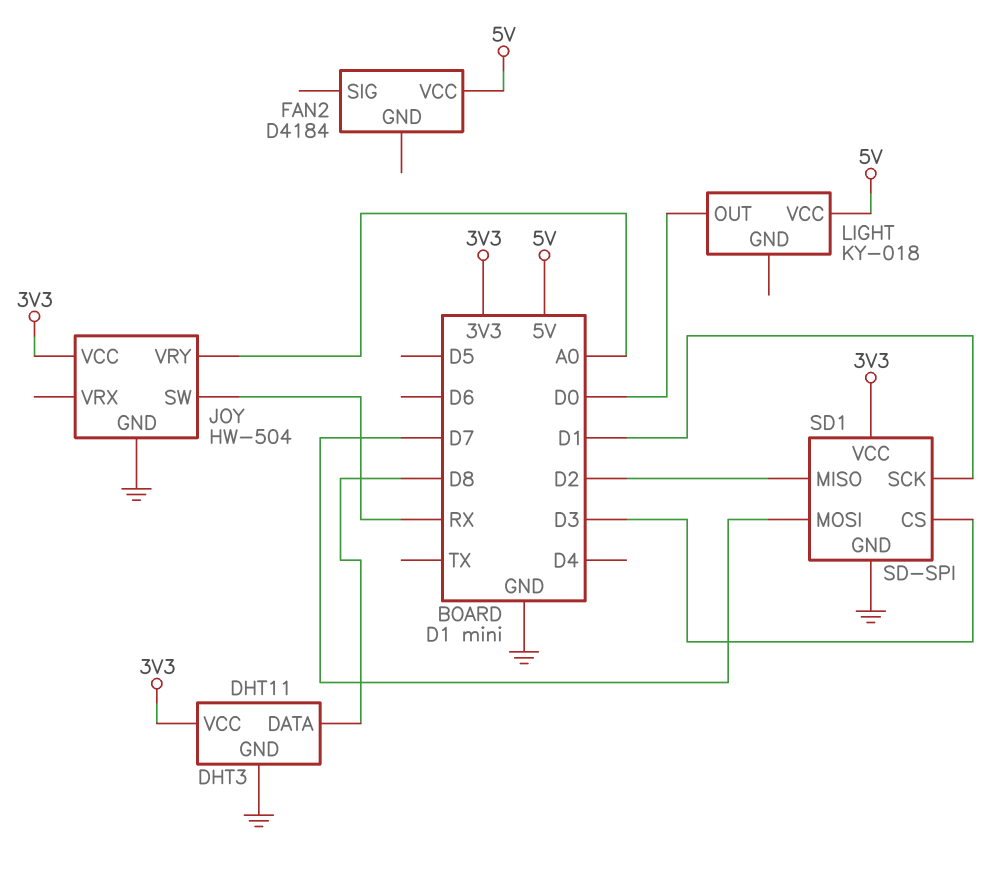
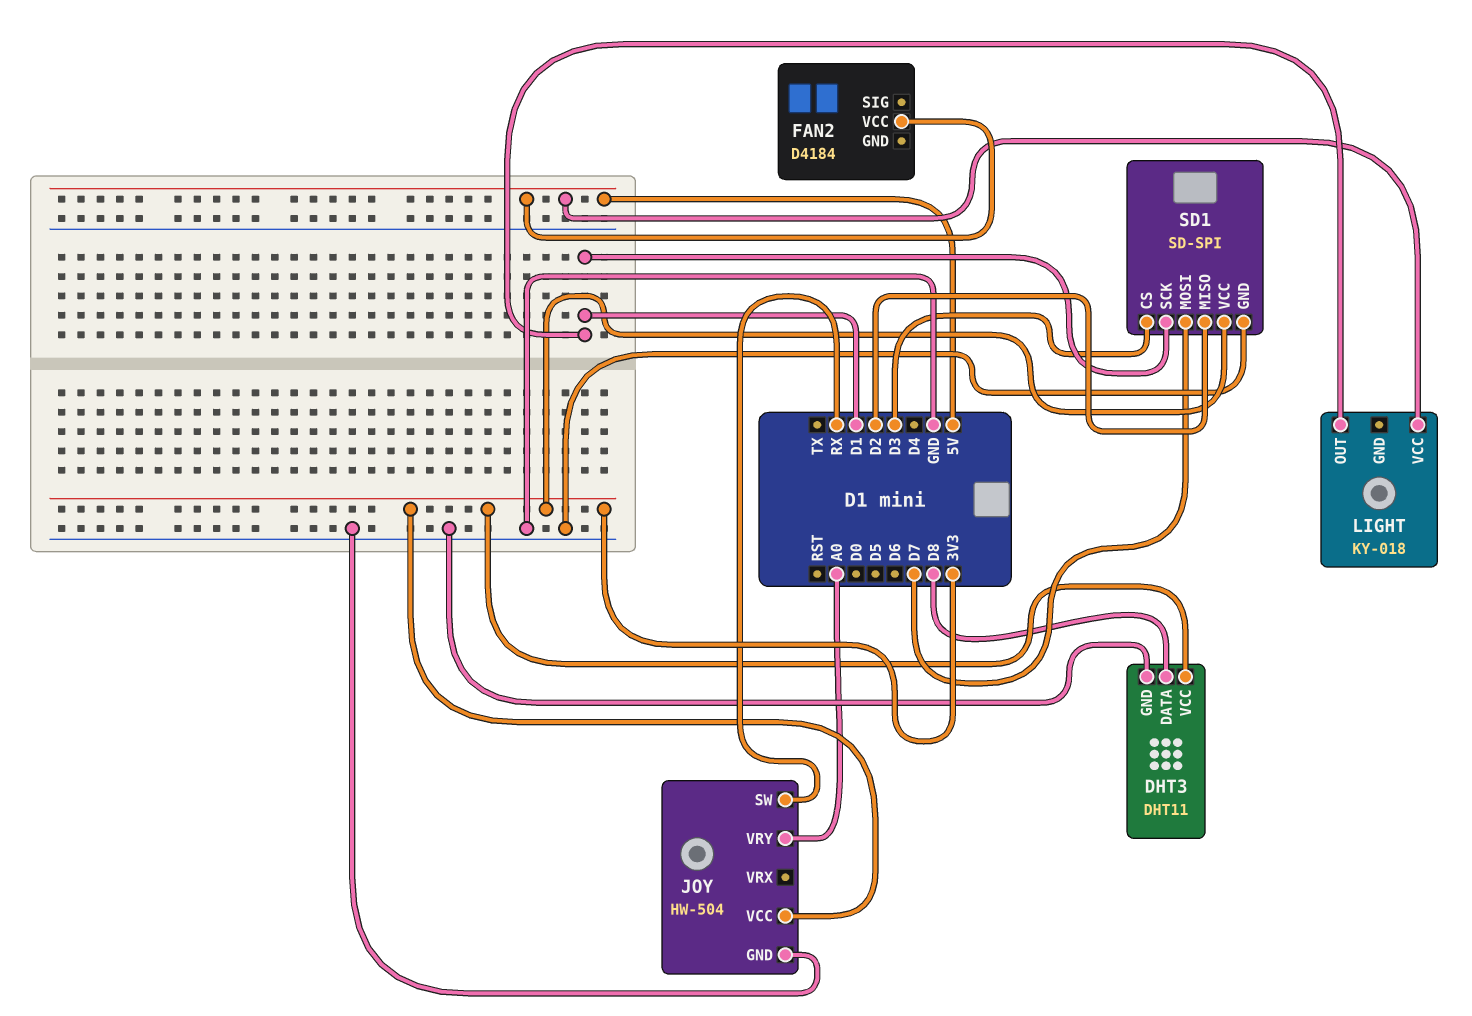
LIGHT pin OUT: D0 -> D1

